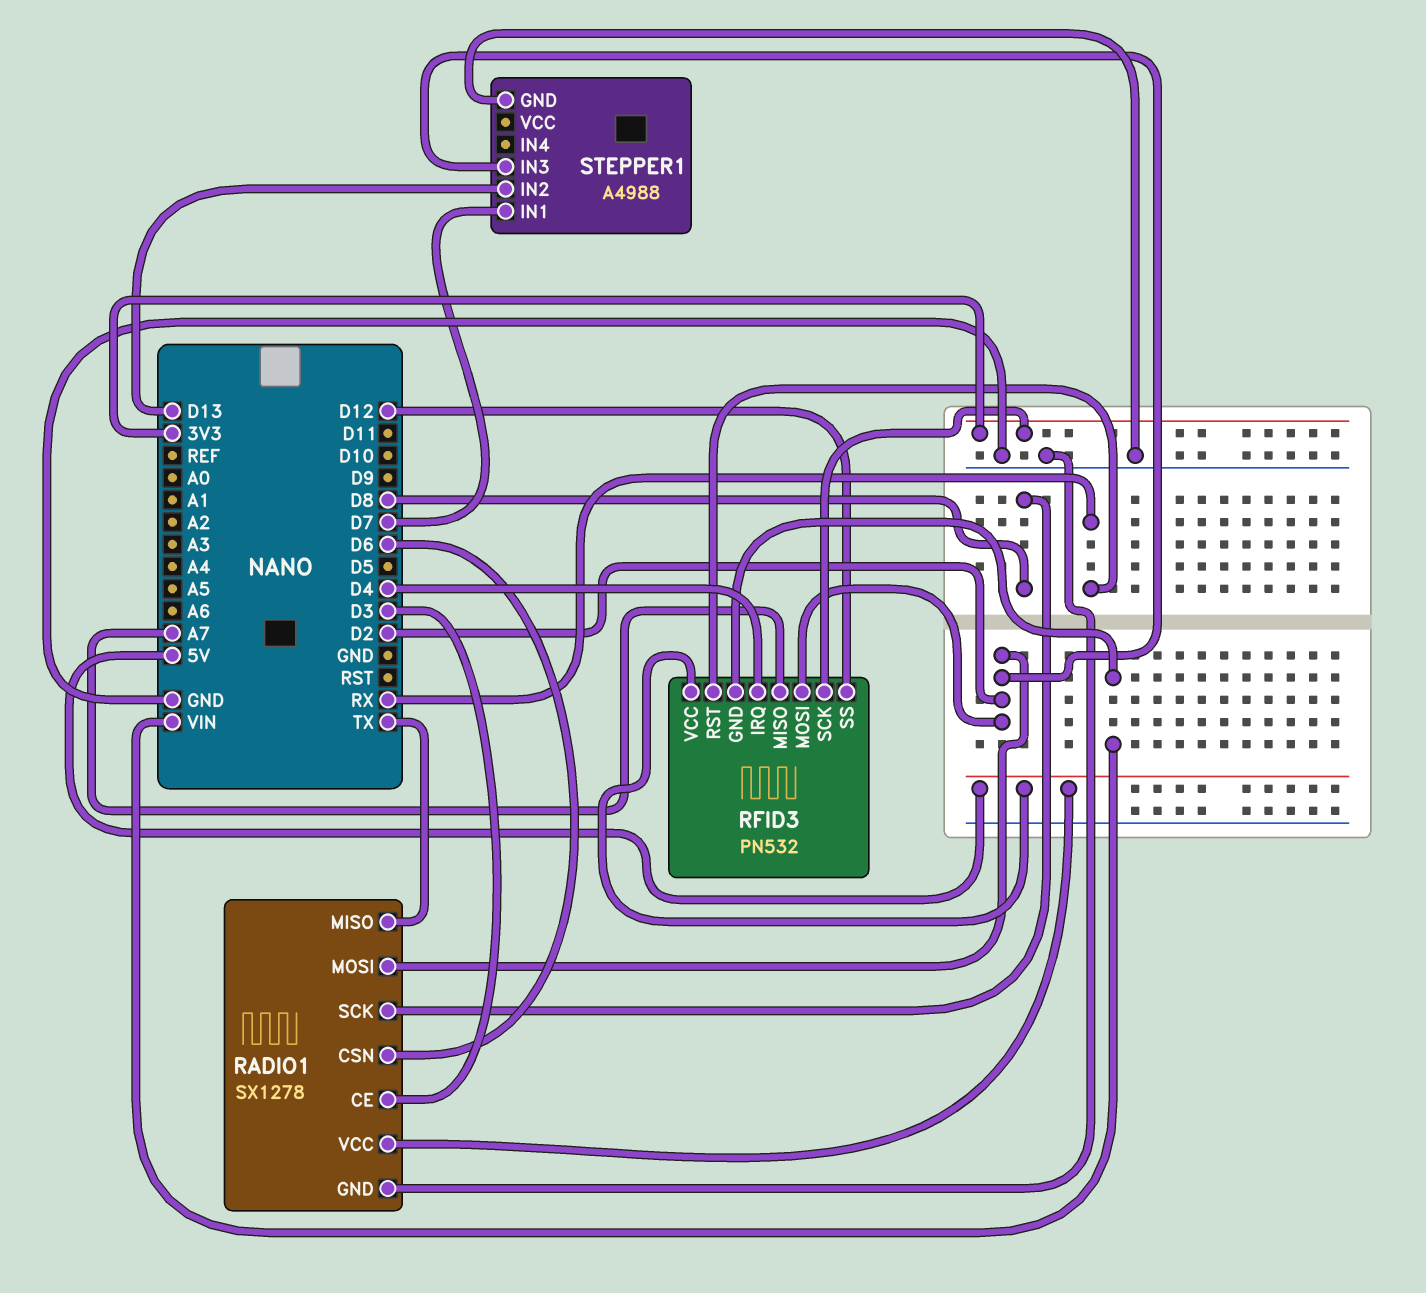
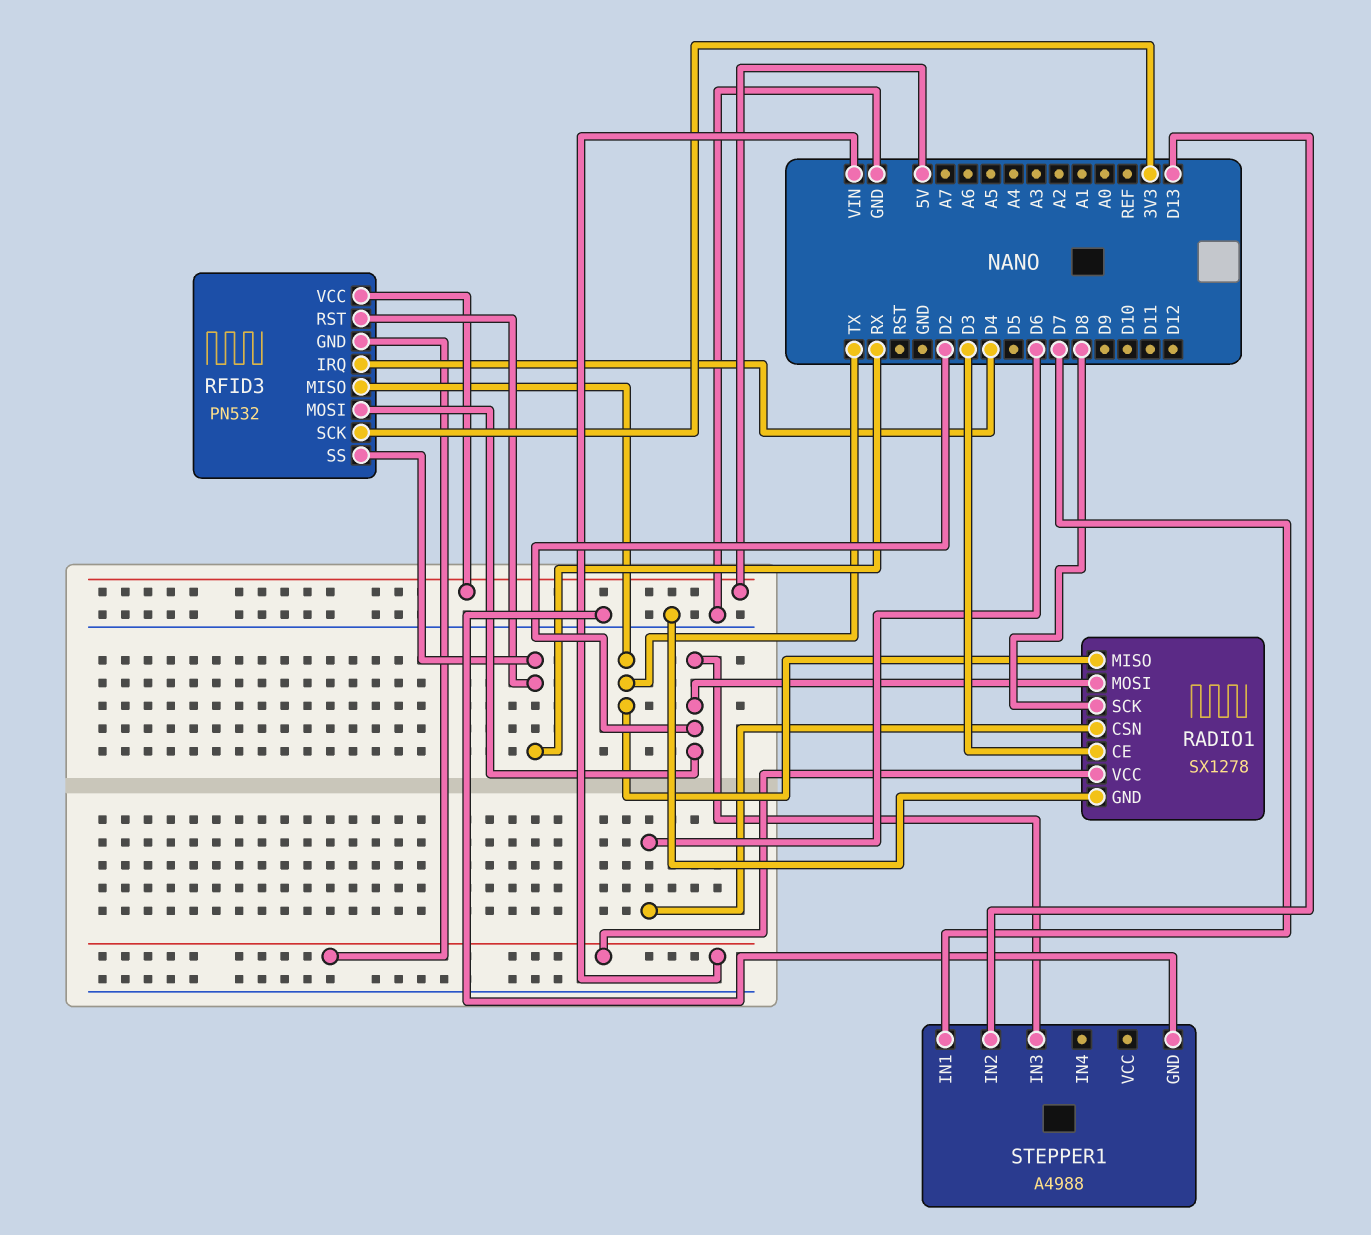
RADIO1 pin VCC: 5V -> VIN
RFID3 pin MISO: A7 -> TX
RFID3 pin SS: D12 -> RX

